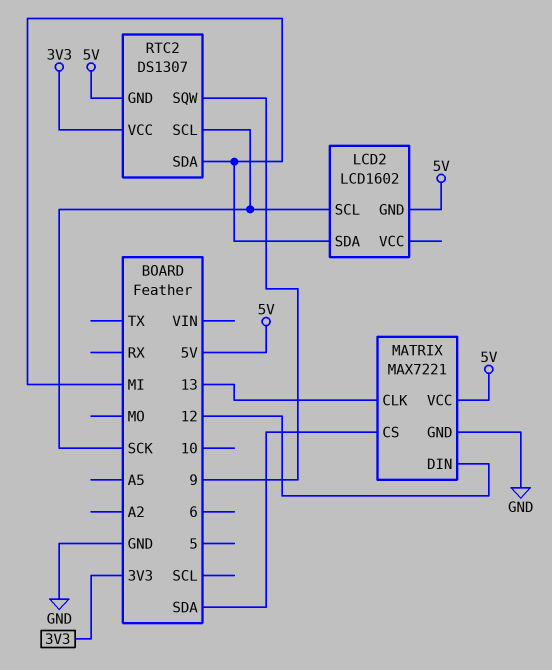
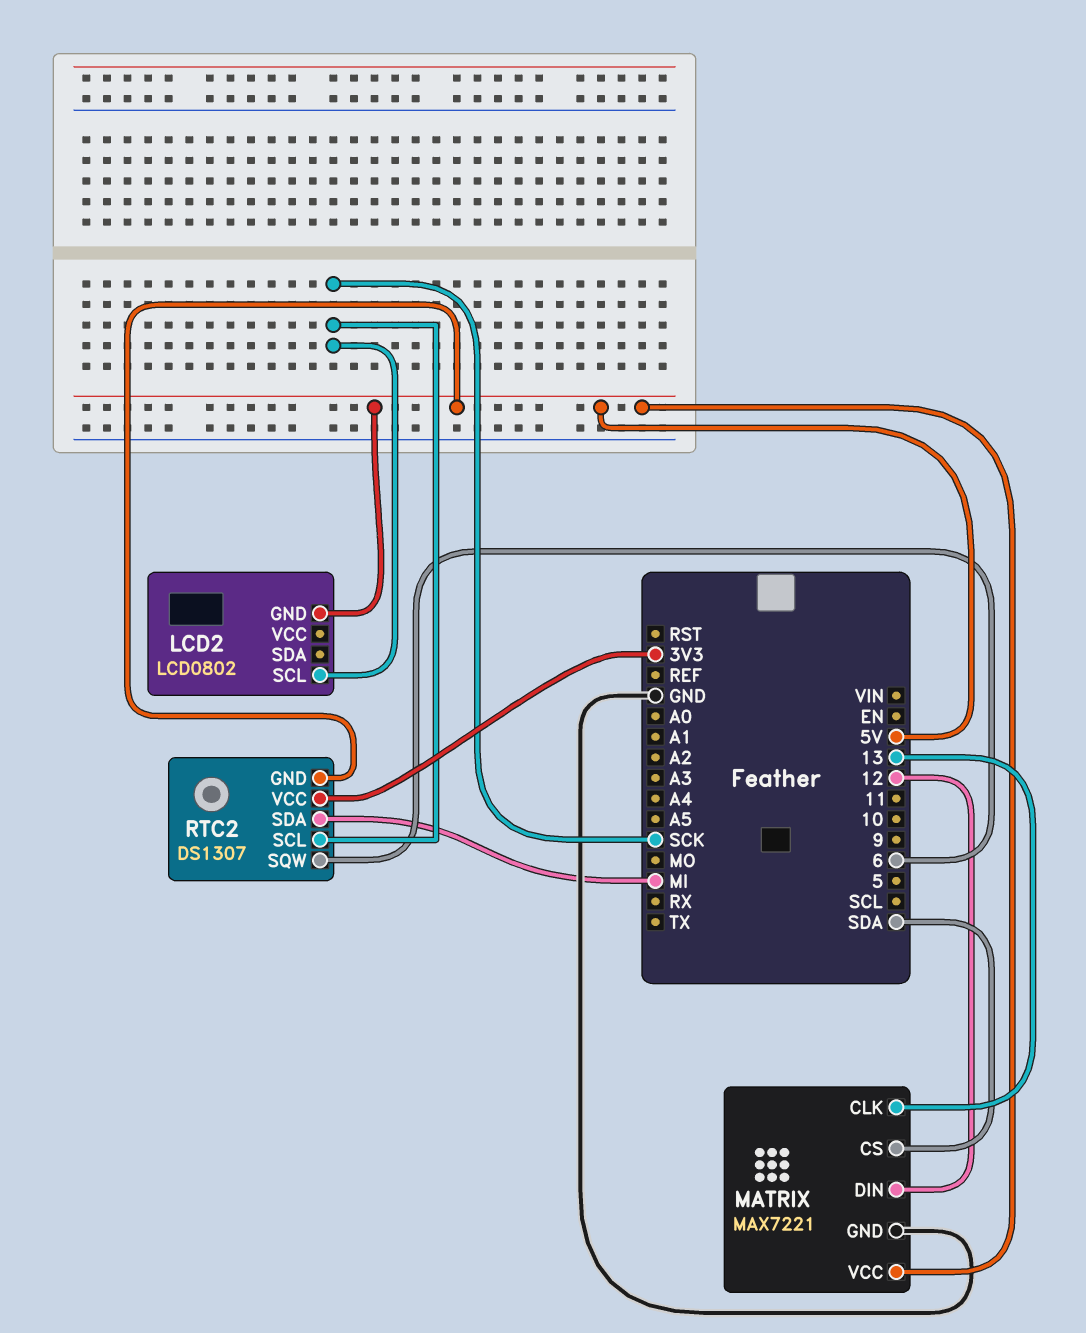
LCD2: LCD1602 -> LCD0802
LCD2 pin SDA: MI -> none
RTC2 pin SQW: 9 -> 6

